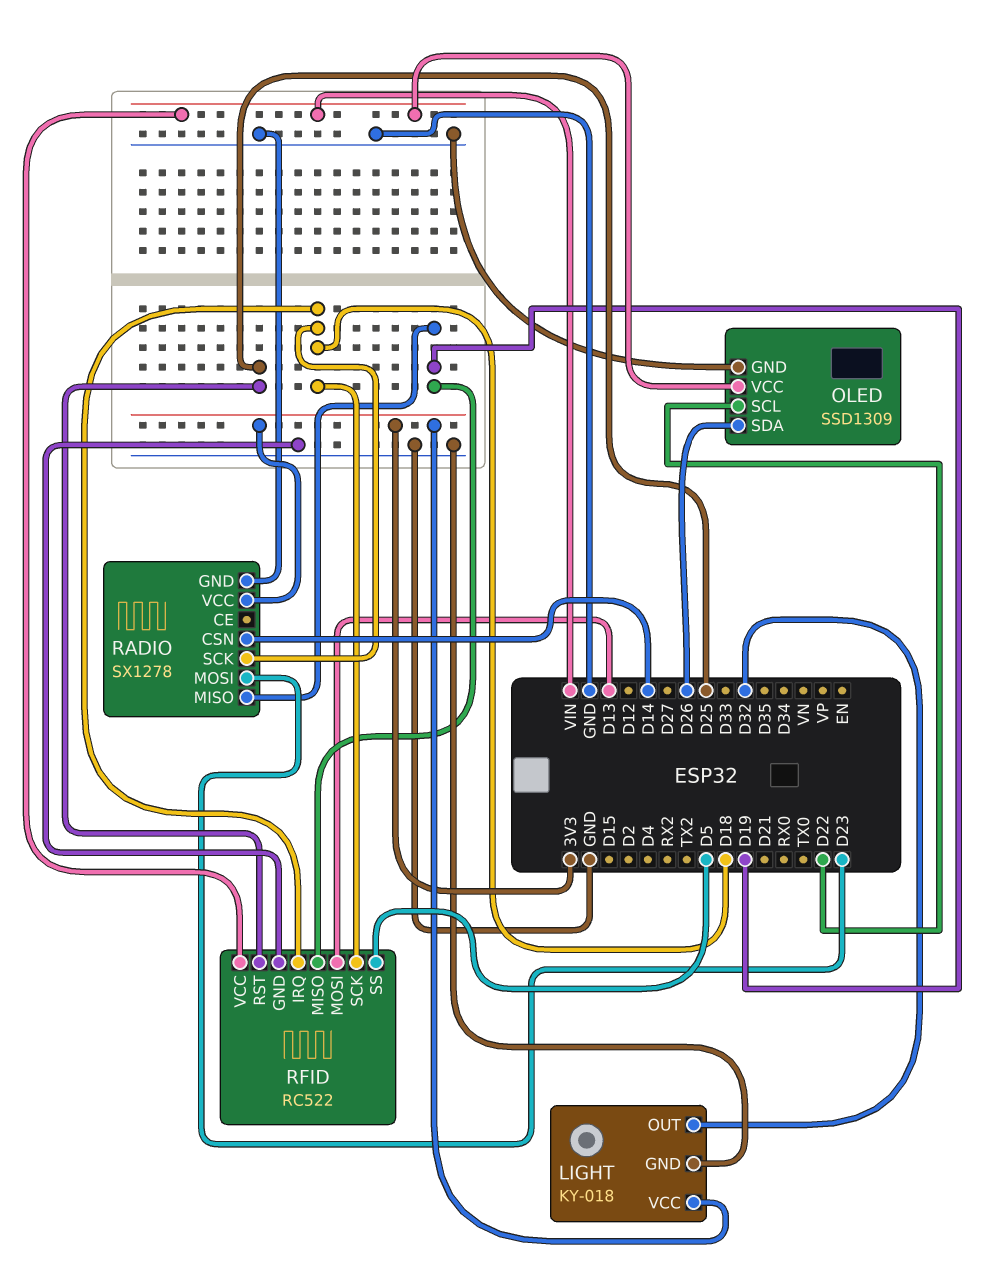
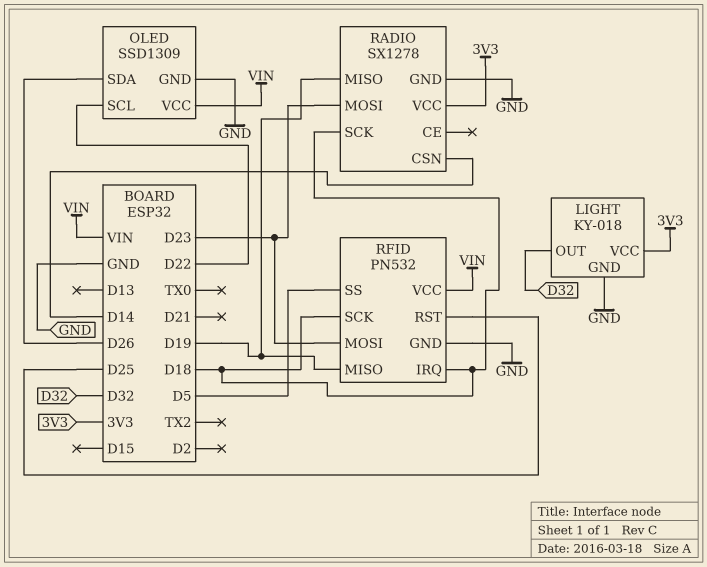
RFID: RC522 -> PN532
RFID pin MOSI: D13 -> D23

